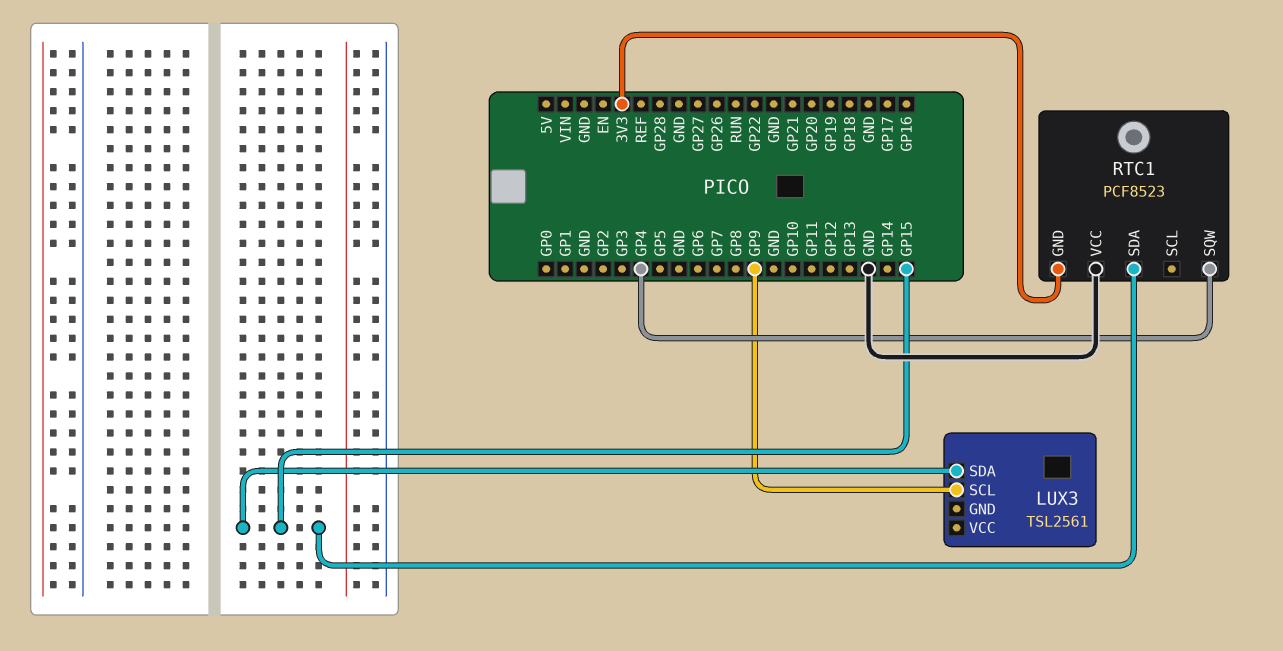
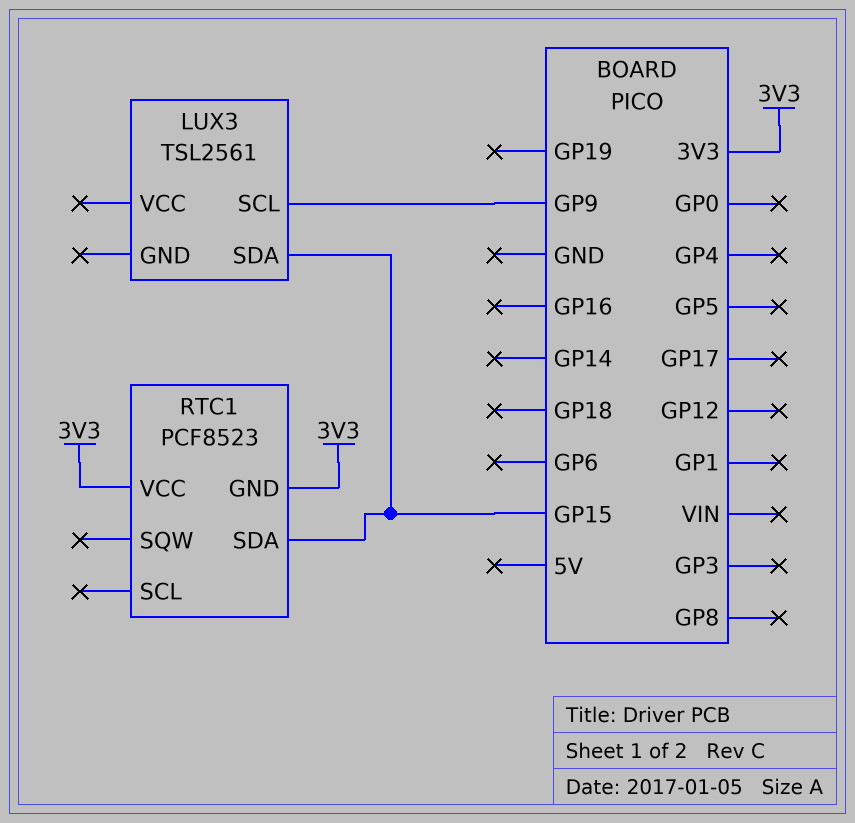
RTC1 pin SQW: GP4 -> none
RTC1 pin VCC: GND -> 3V3

